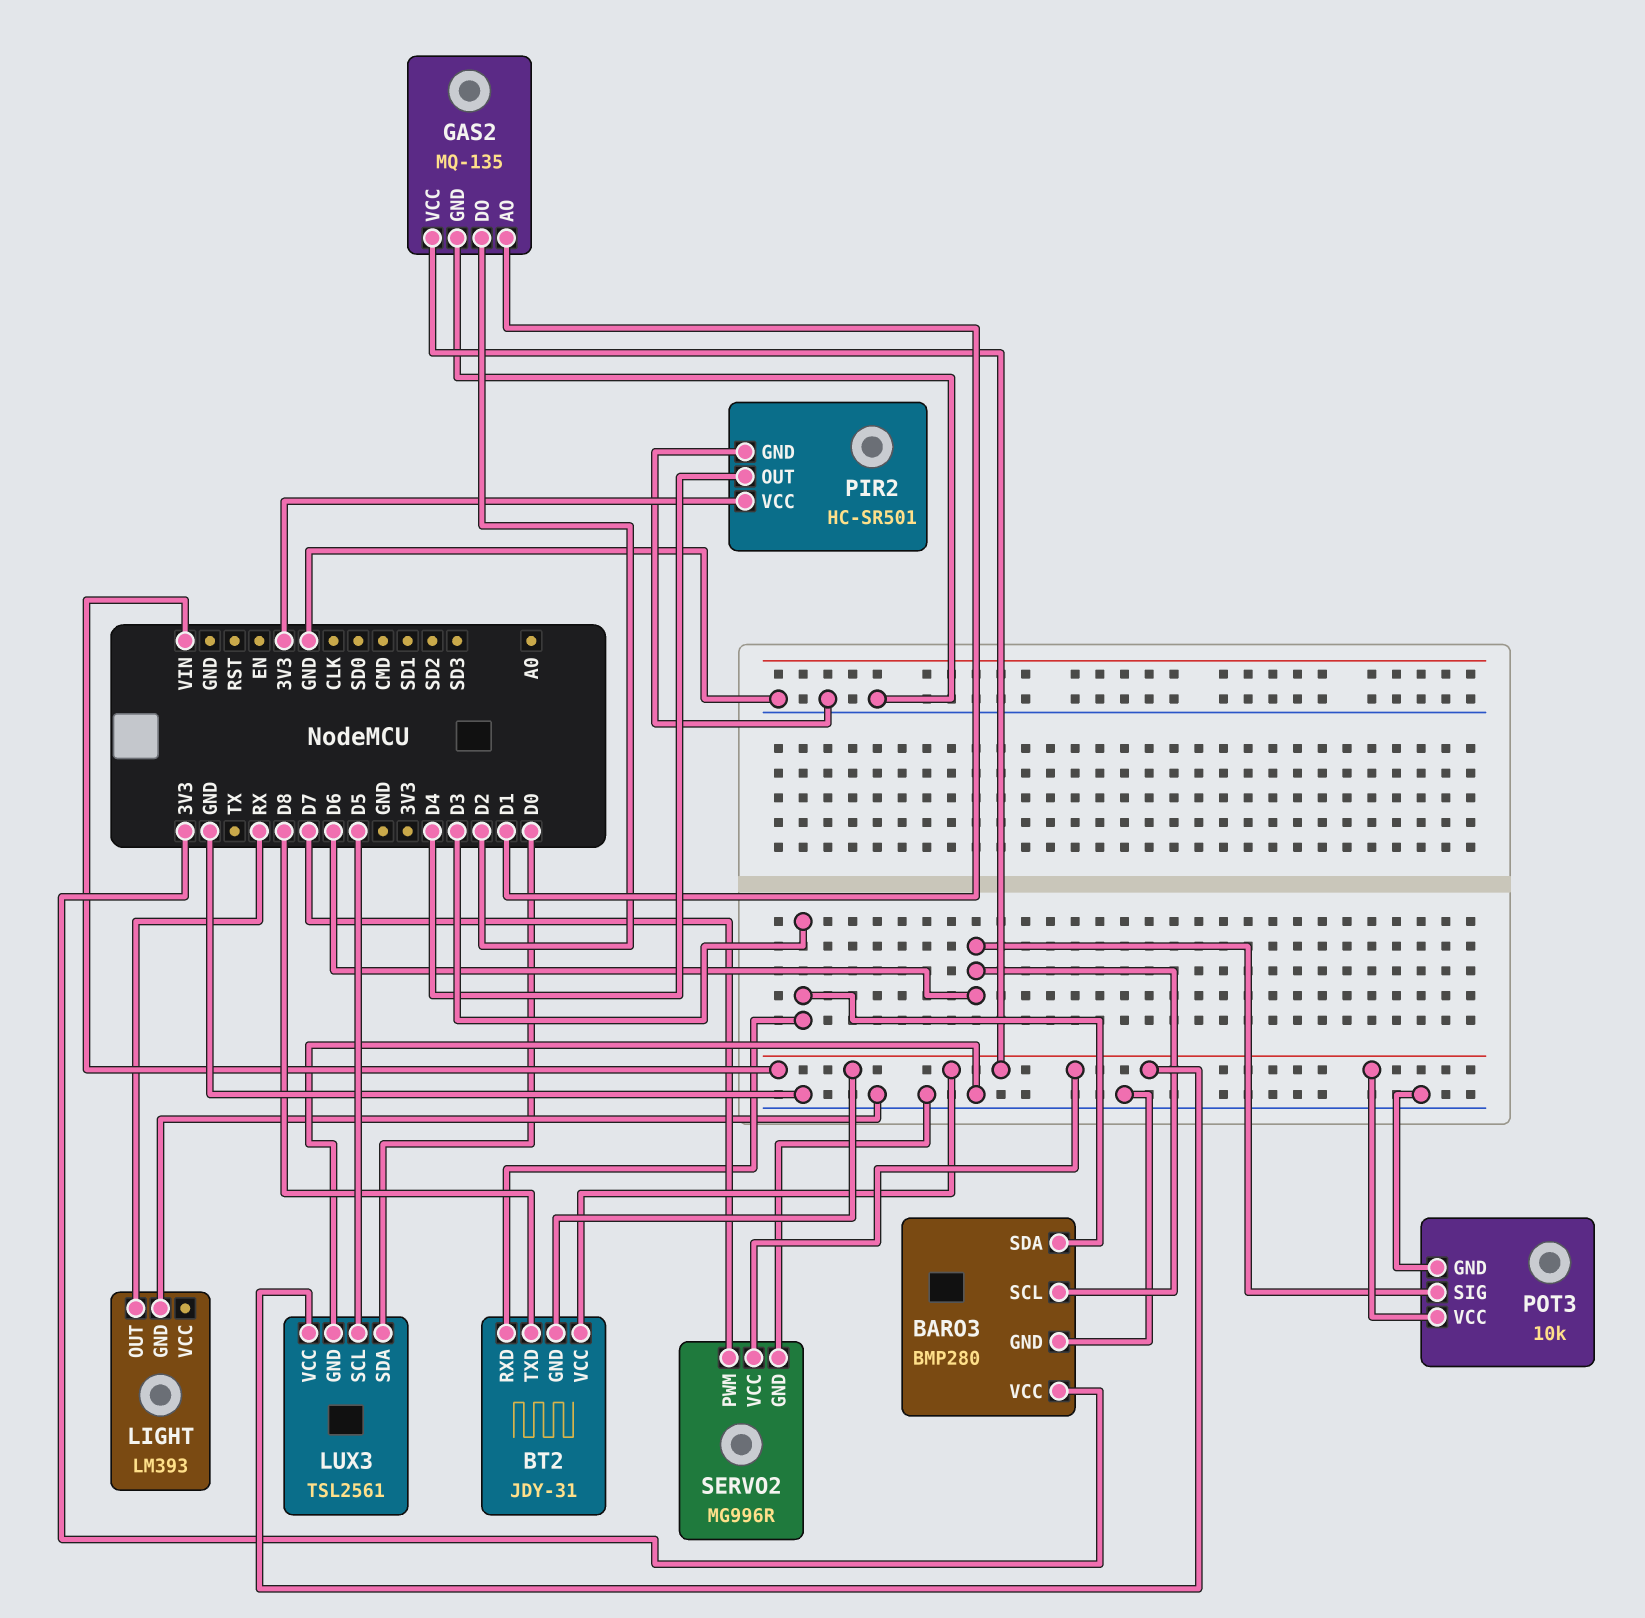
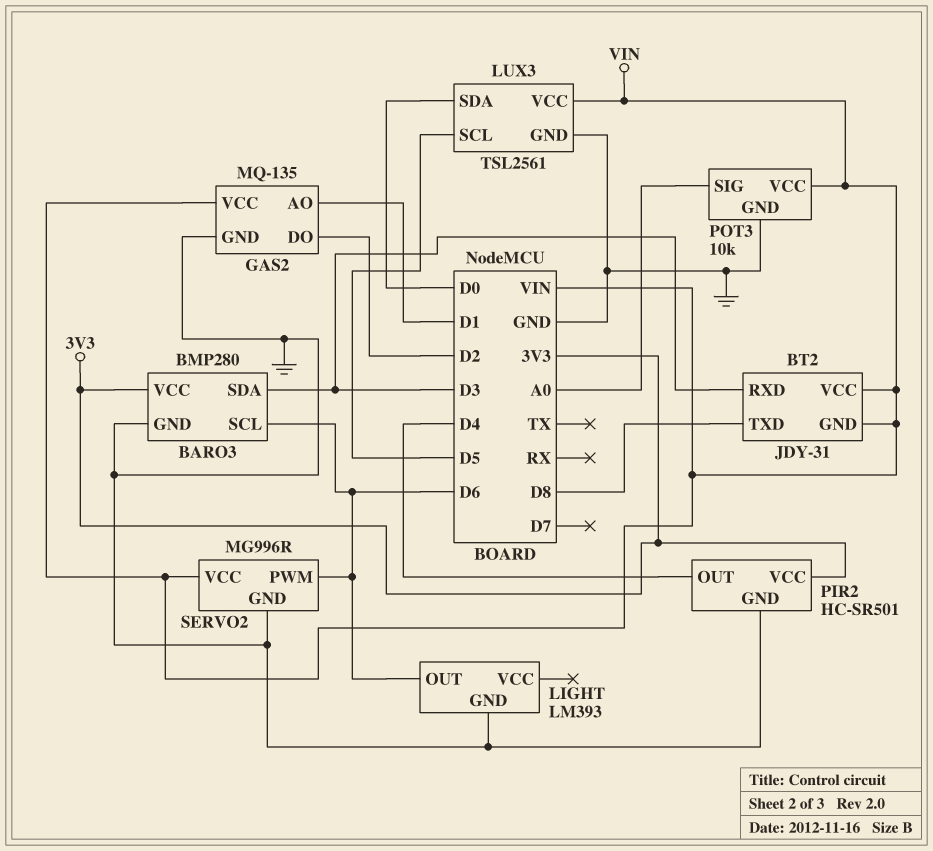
LIGHT pin OUT: RX -> D6
POT3 pin SIG: D6 -> A0
SERVO2 pin PWM: D7 -> D6

